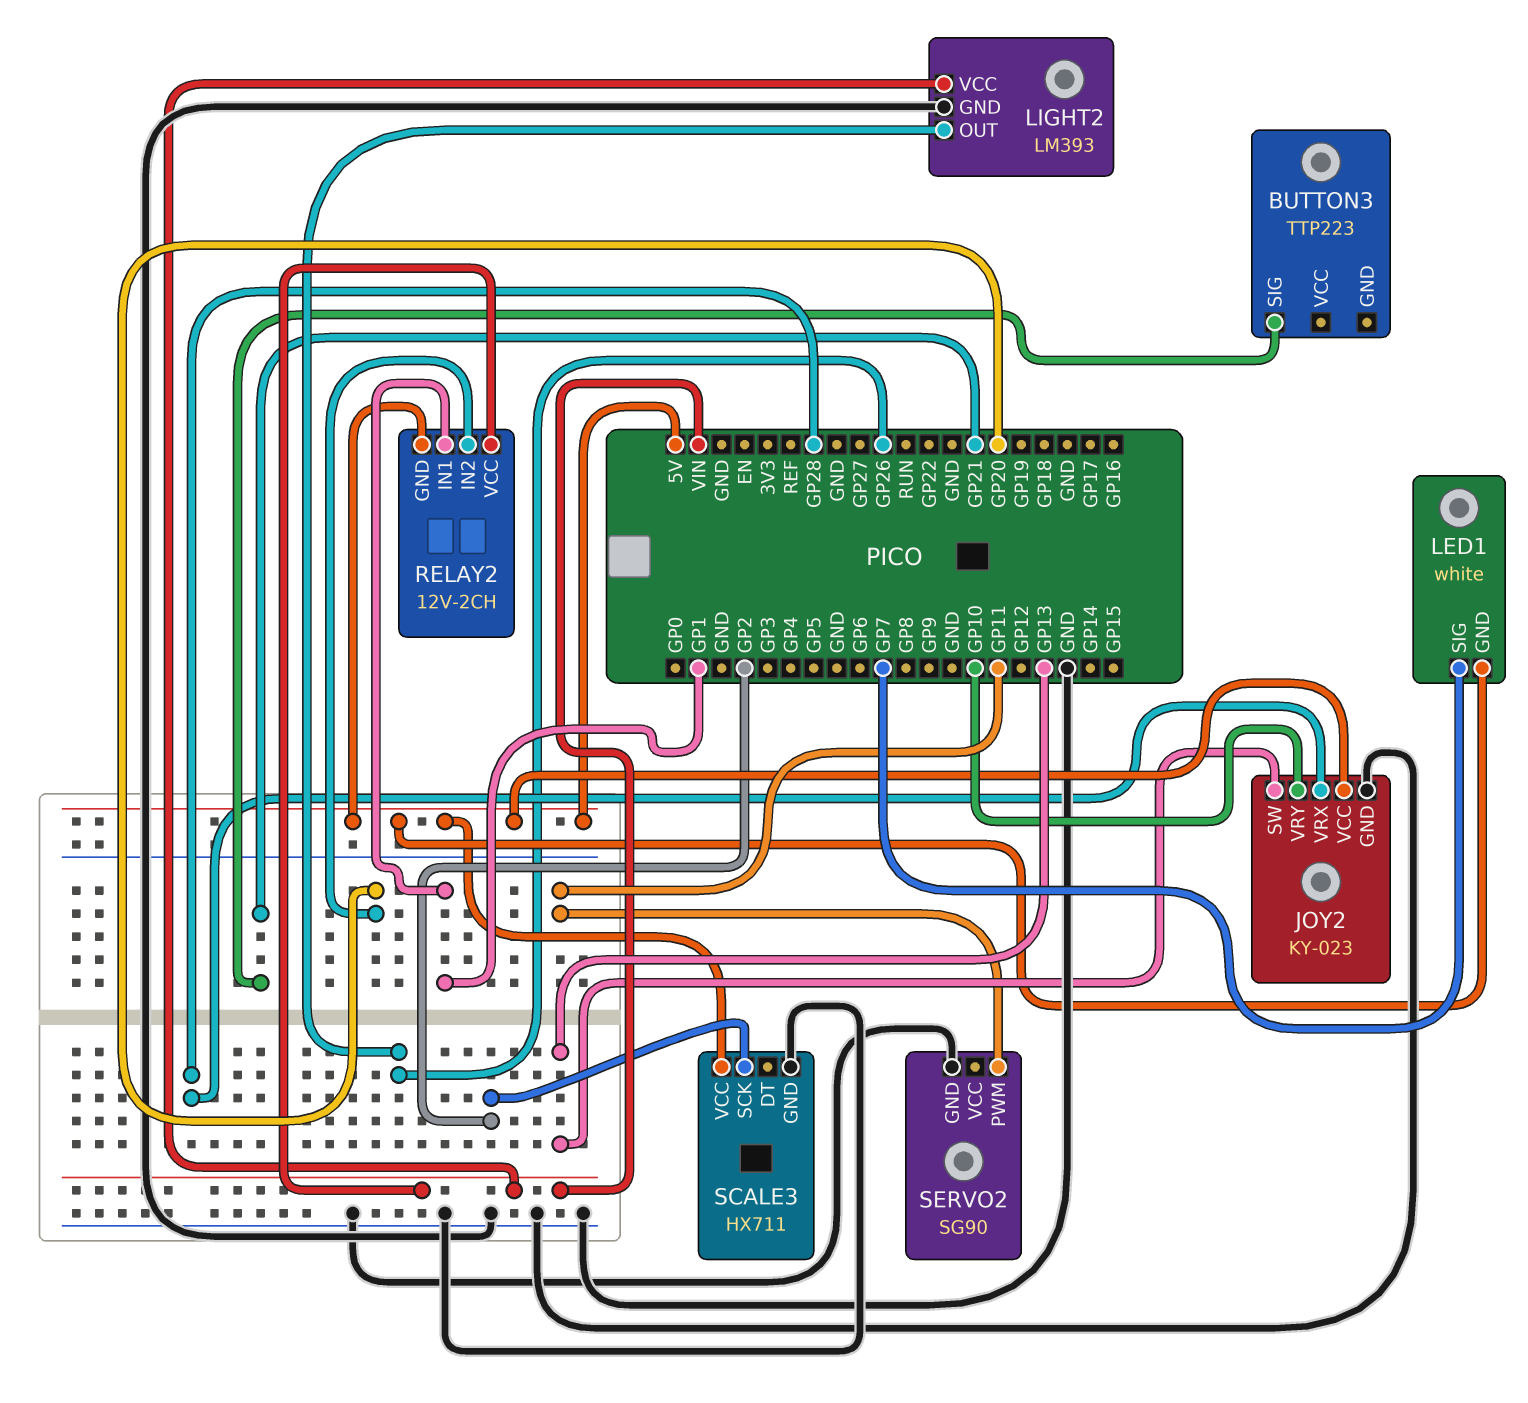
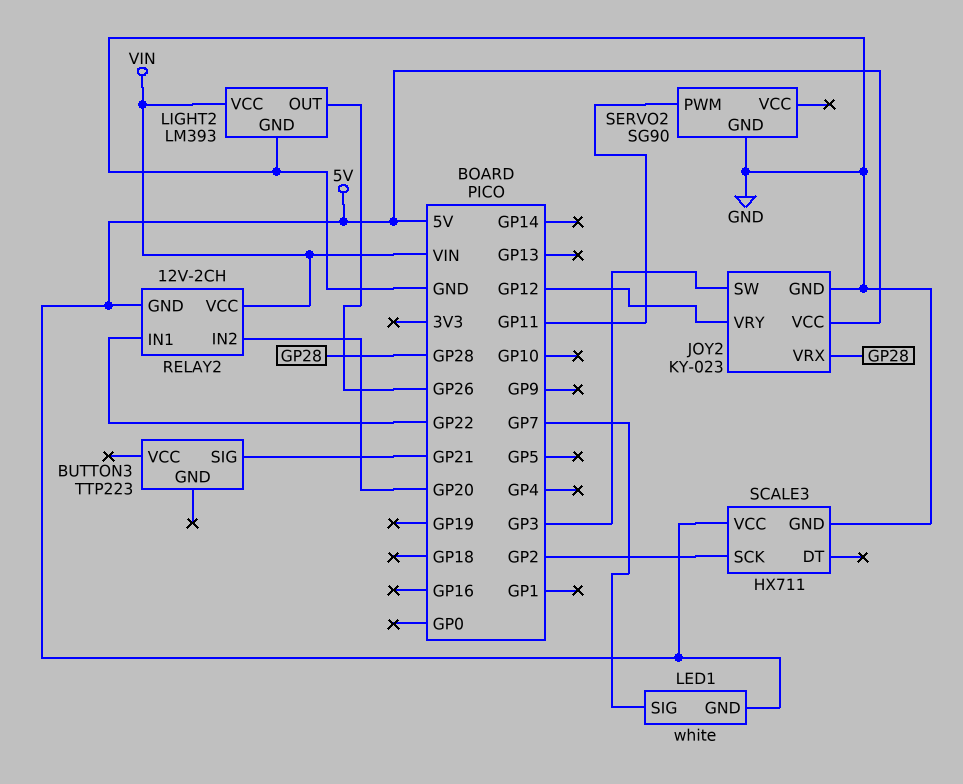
JOY2 pin SW: GP13 -> GP3
JOY2 pin VRY: GP10 -> GP12
RELAY2 pin IN1: GP1 -> GP22

